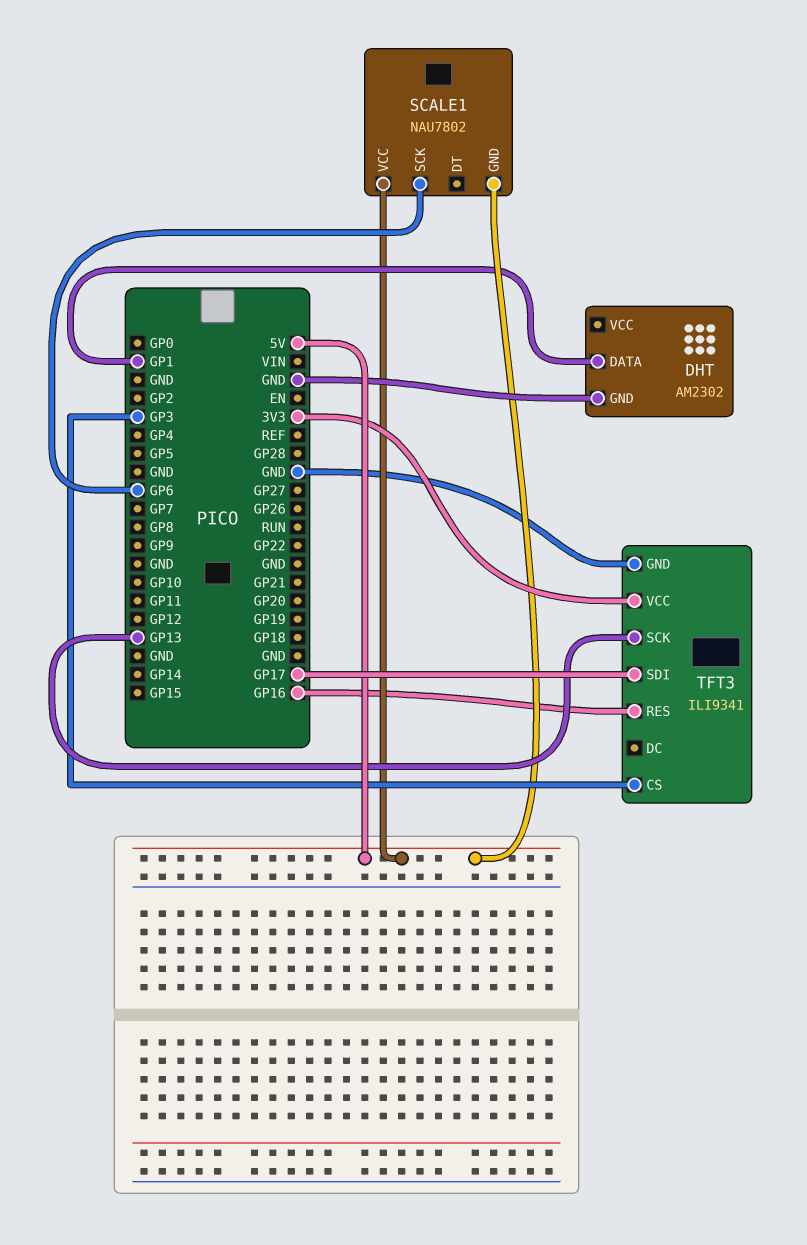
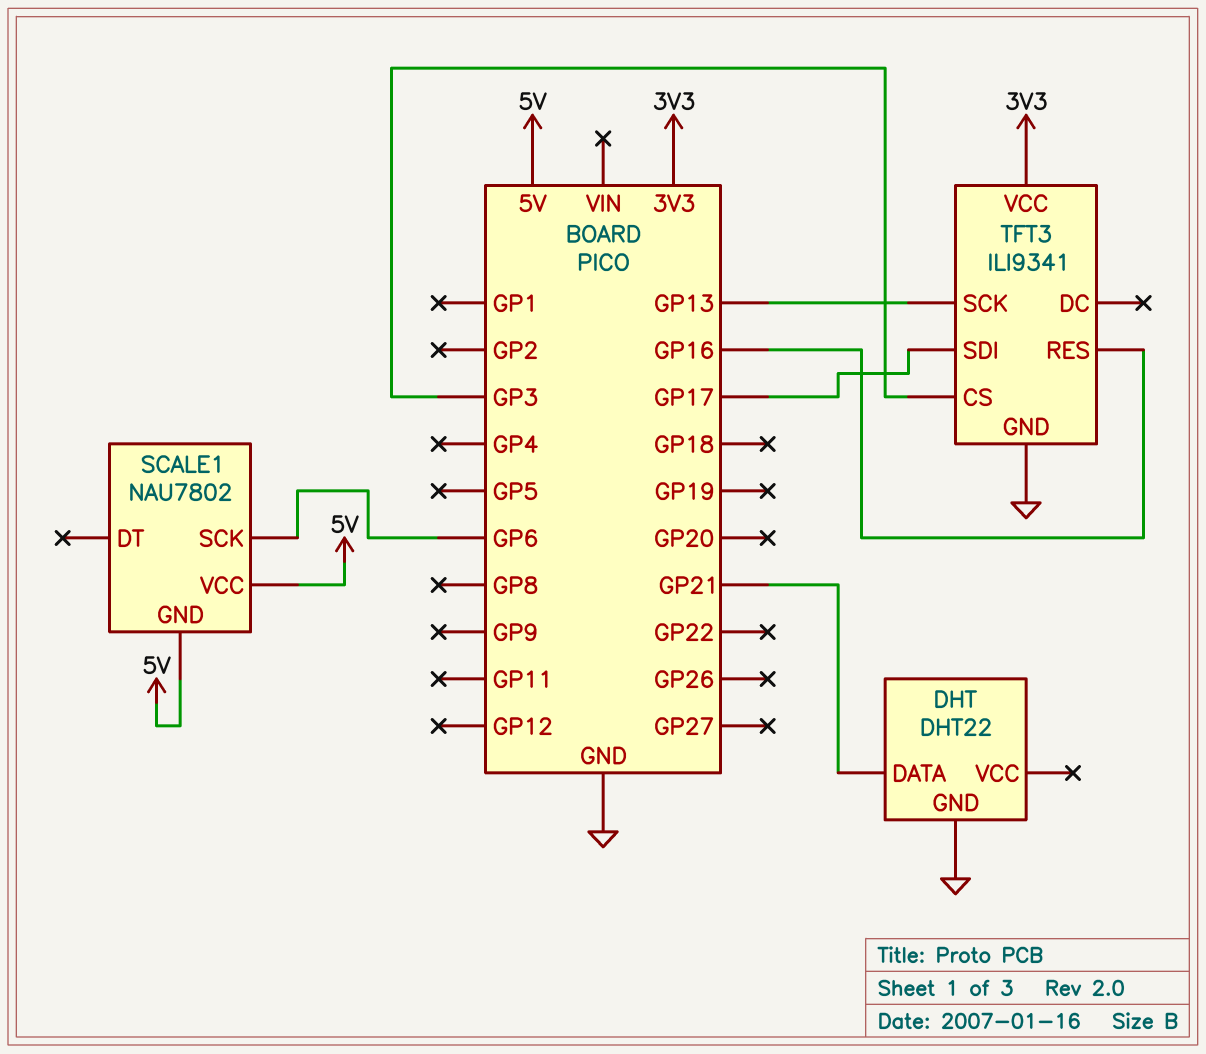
DHT: AM2302 -> DHT22
DHT pin DATA: GP1 -> GP21

